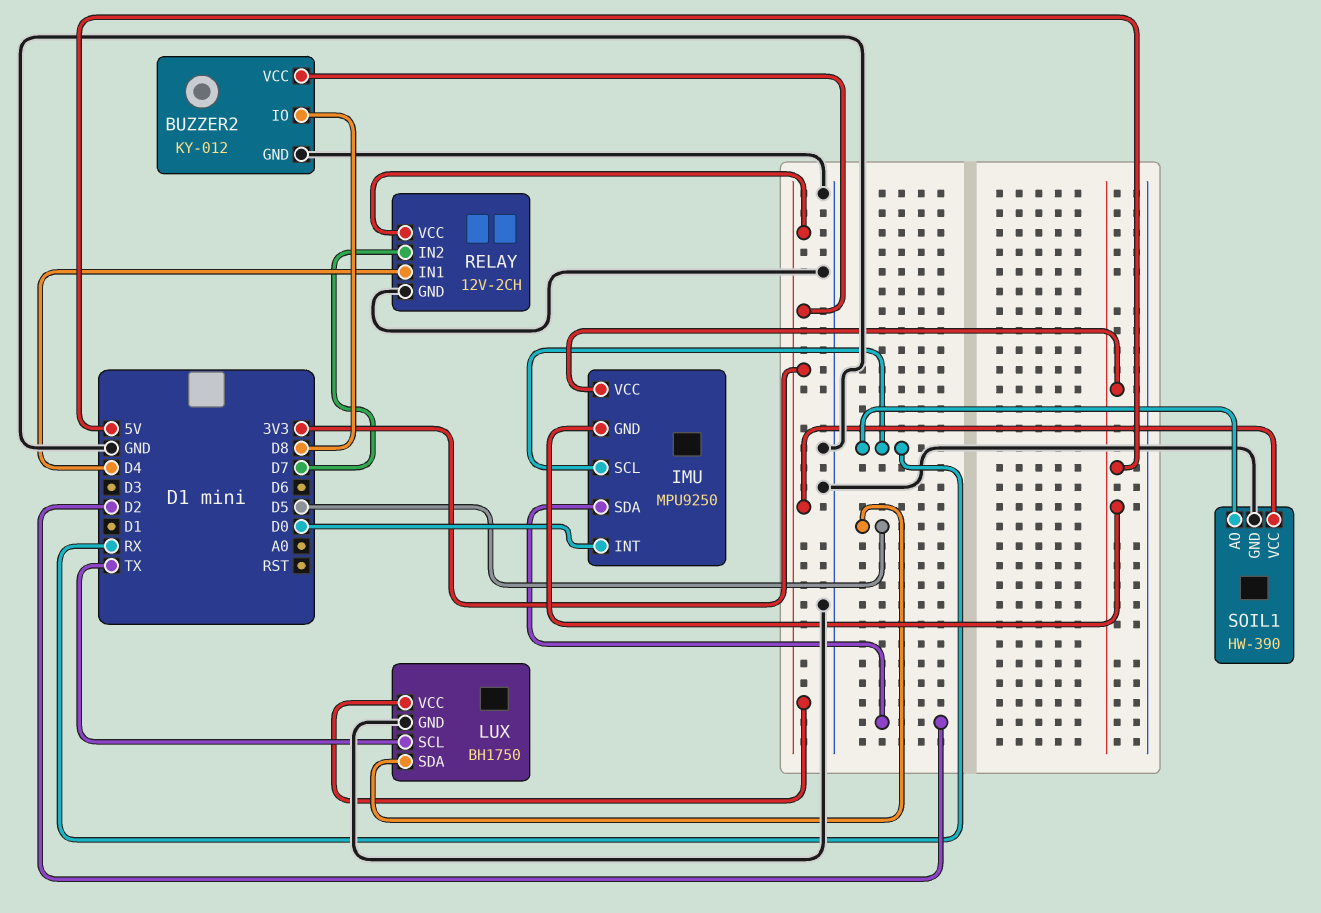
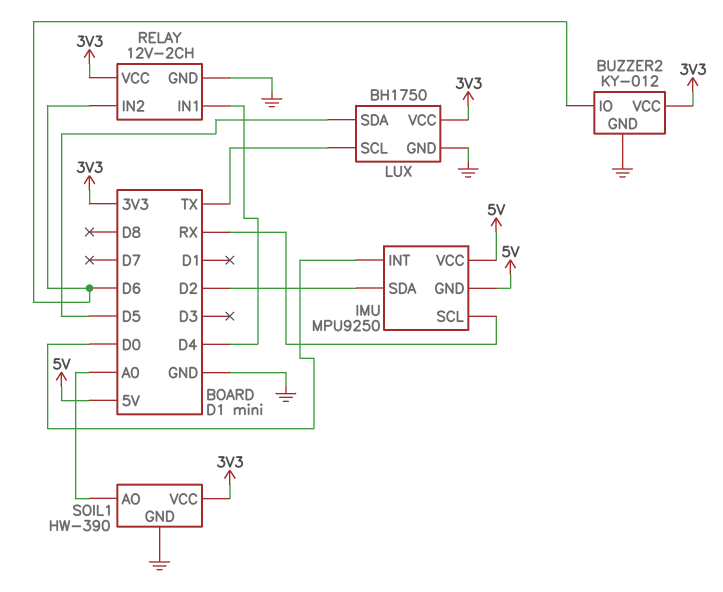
BUZZER2 pin IO: D8 -> D6
RELAY pin IN2: D7 -> D6
SOIL1 pin AO: RX -> A0

